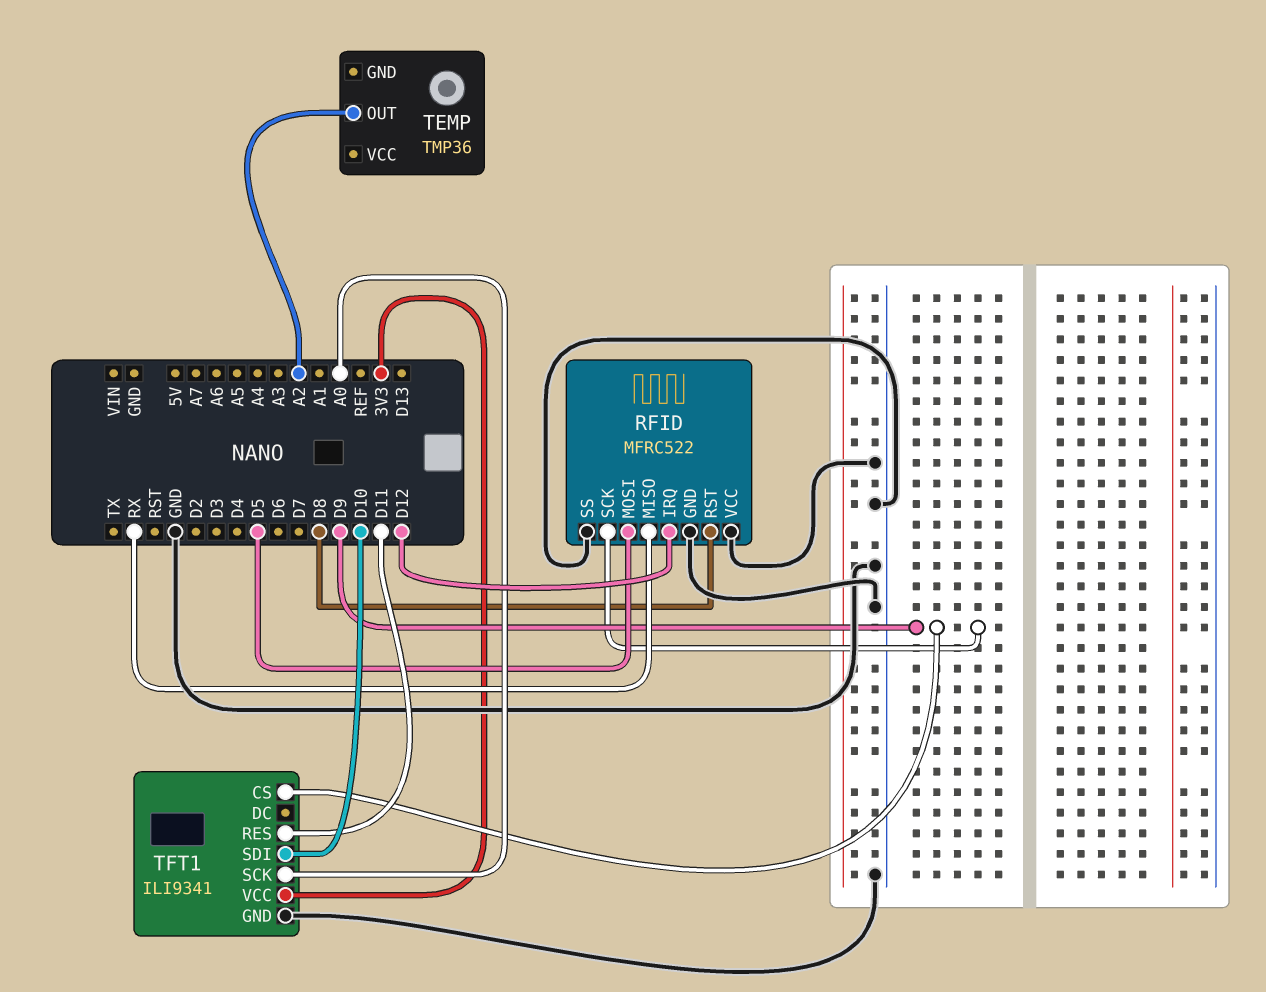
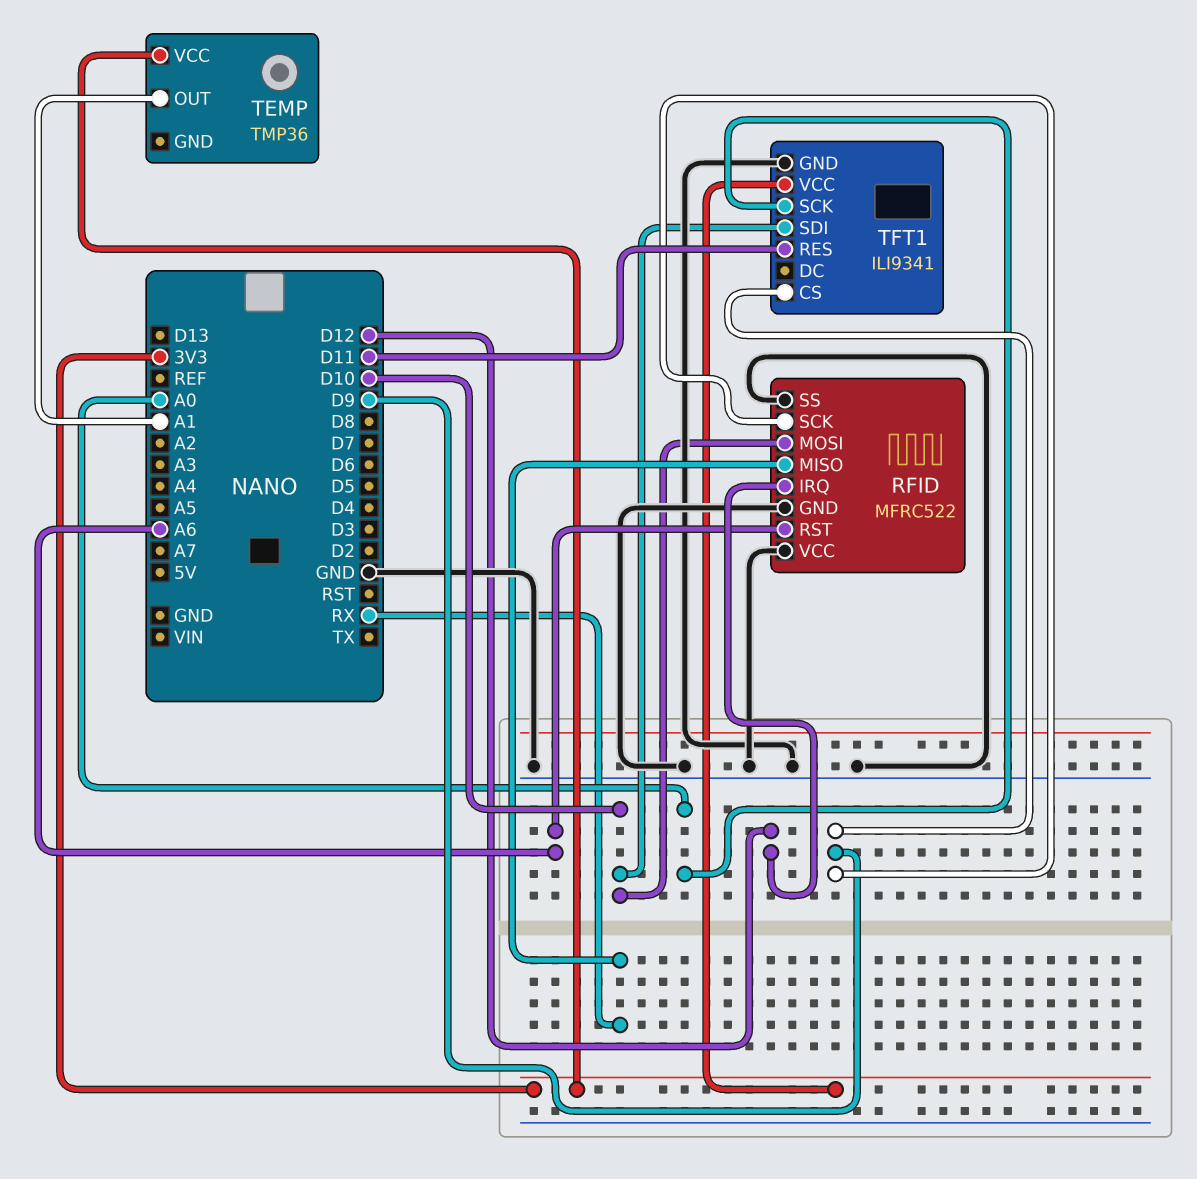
RFID pin MOSI: D5 -> D10
RFID pin RST: D8 -> A6
TEMP pin OUT: A2 -> A1
TEMP pin VCC: none -> 3V3

